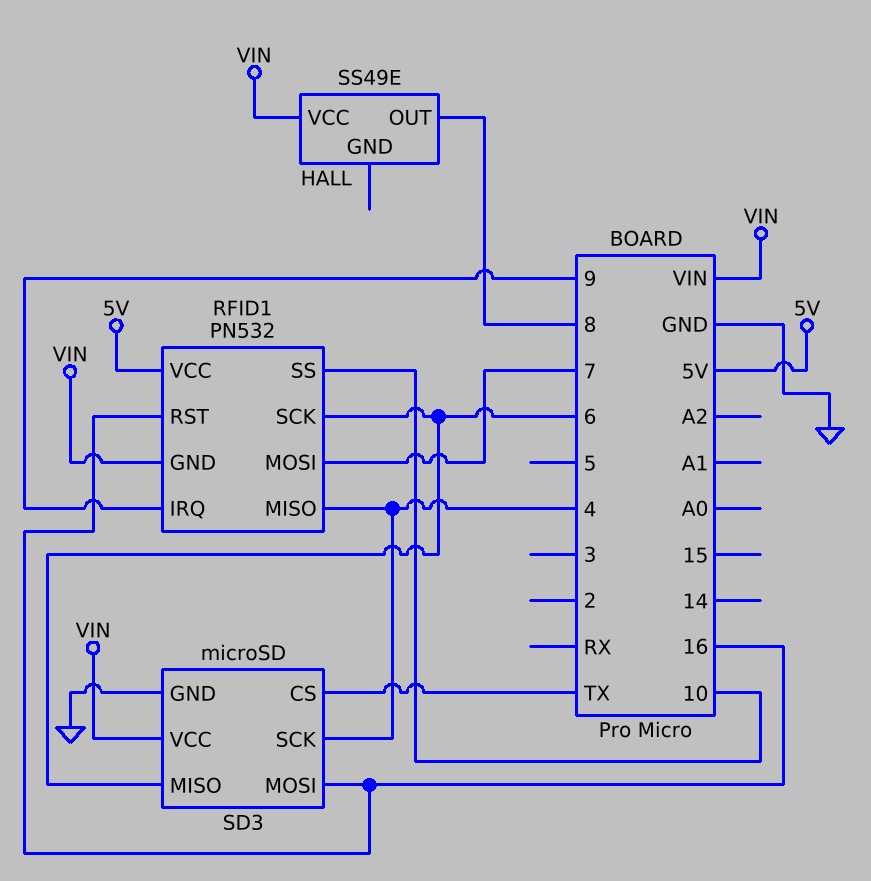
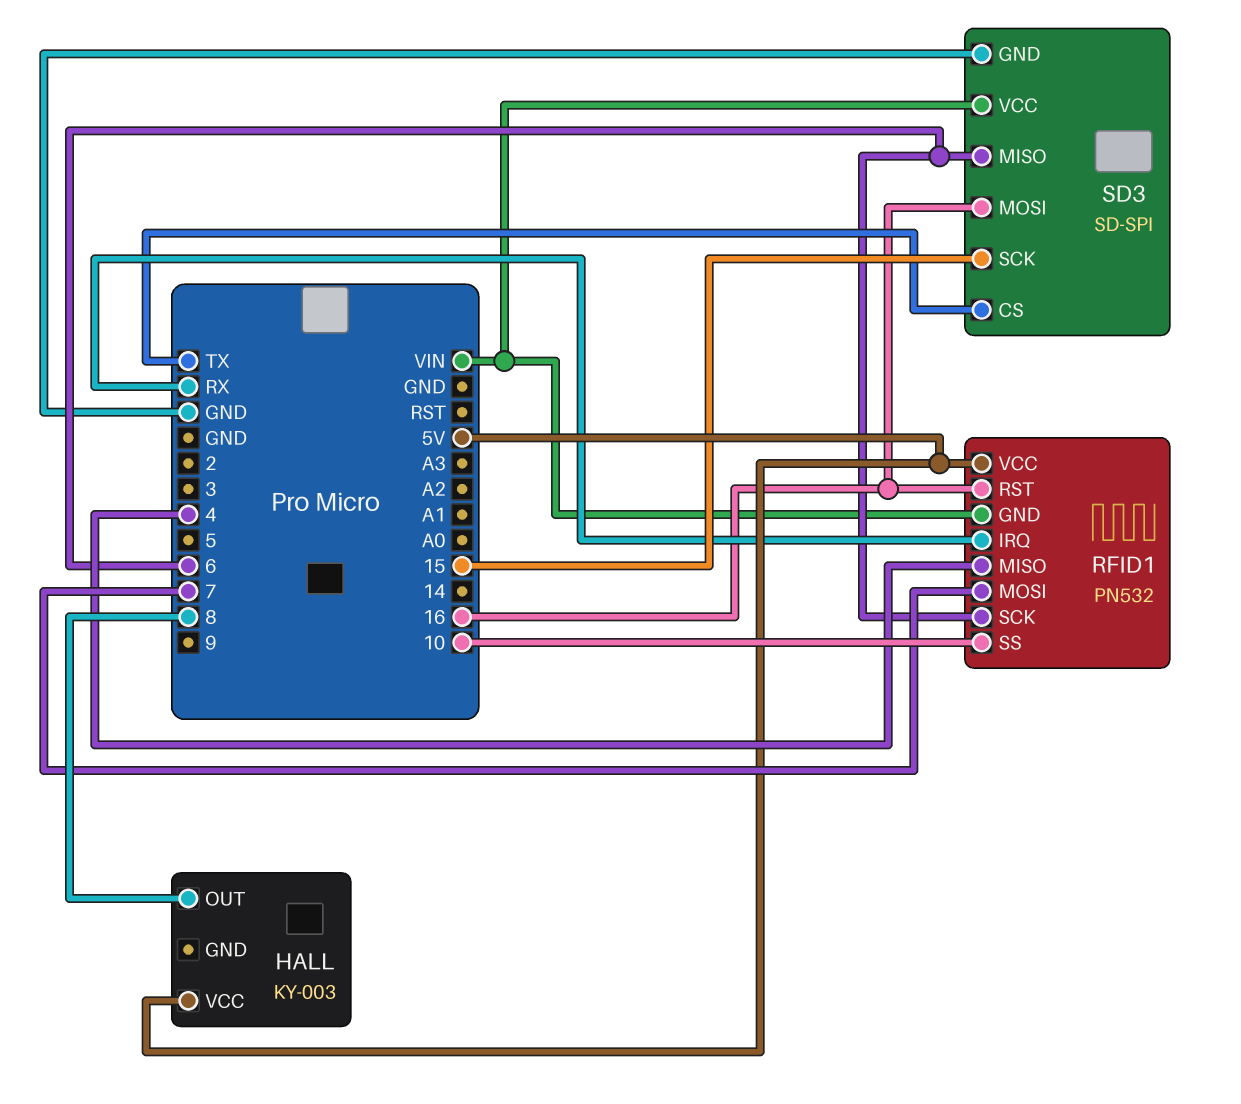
HALL: SS49E -> KY-003
HALL pin VCC: VIN -> 5V
RFID1 pin IRQ: 9 -> RX
SD3: microSD -> SD-SPI
SD3 pin SCK: 4 -> 15

